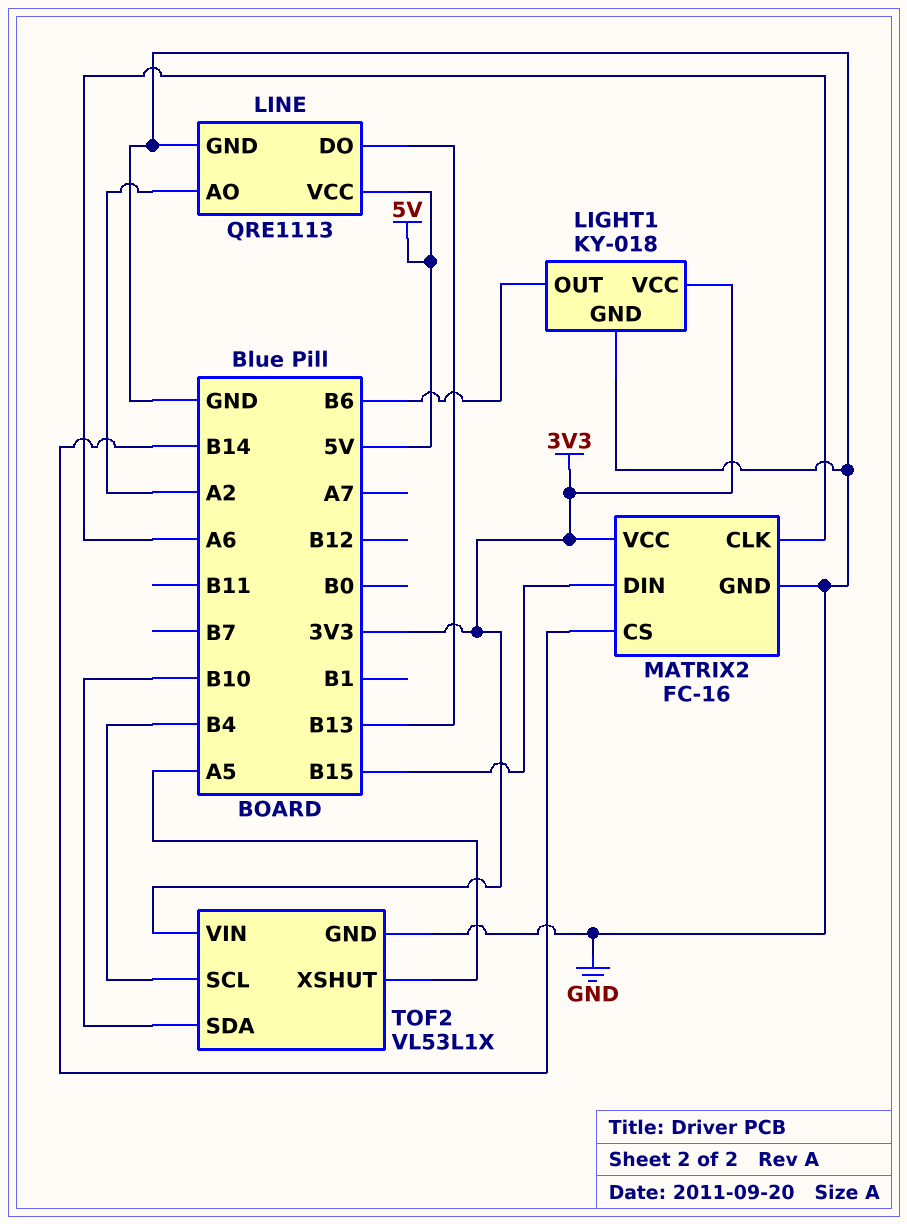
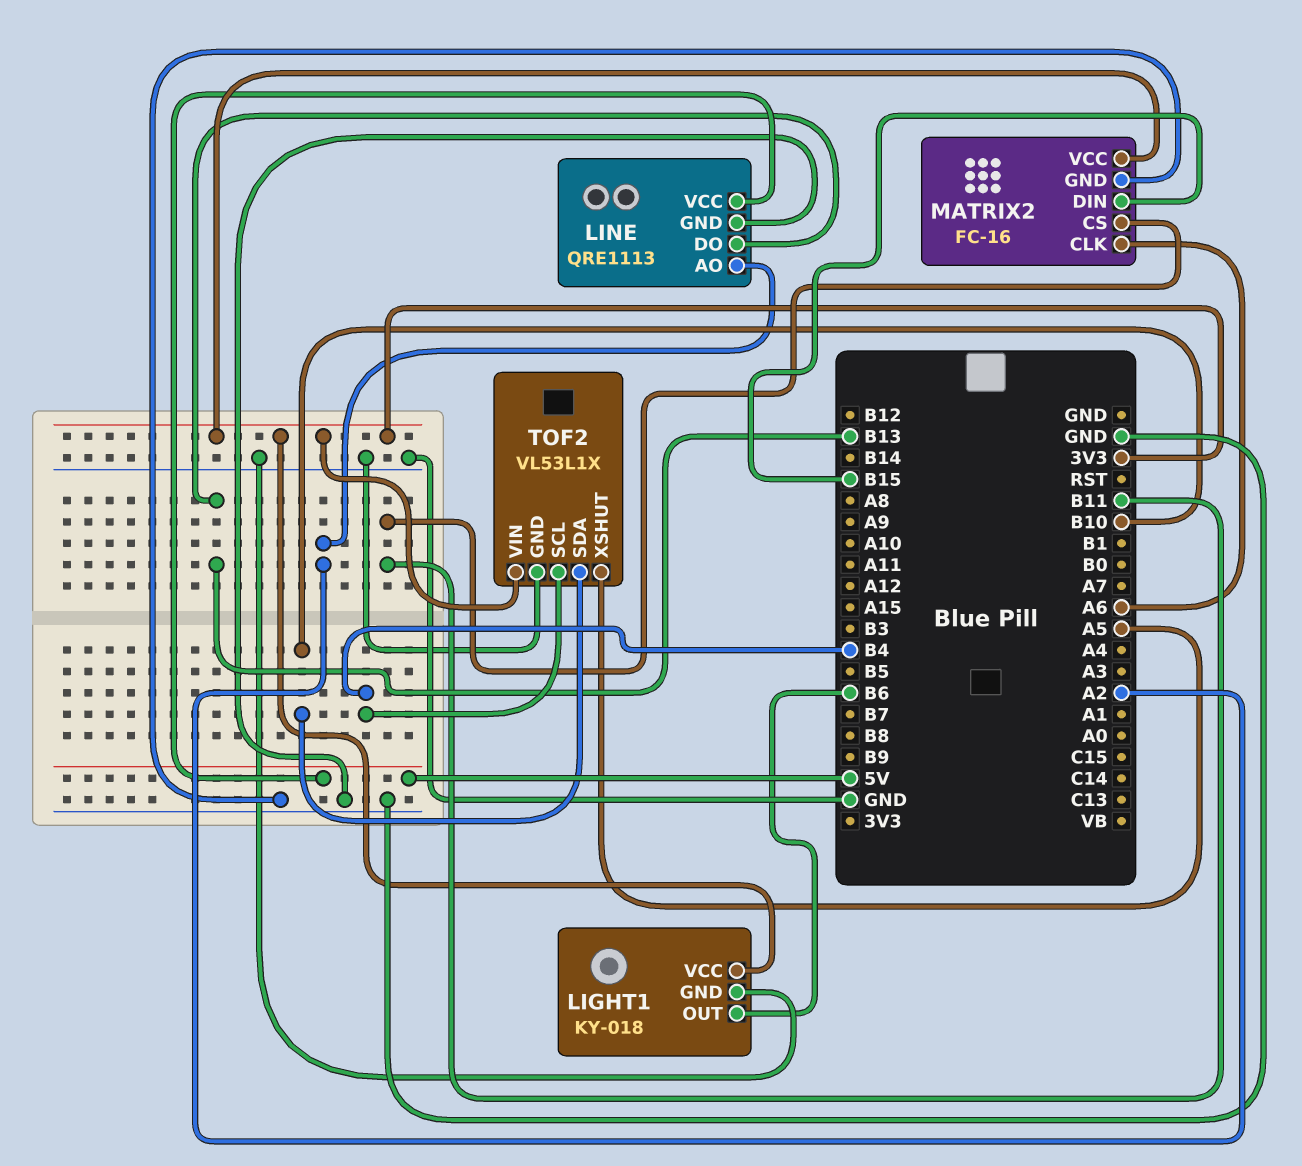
MATRIX2 pin CS: B14 -> B11

